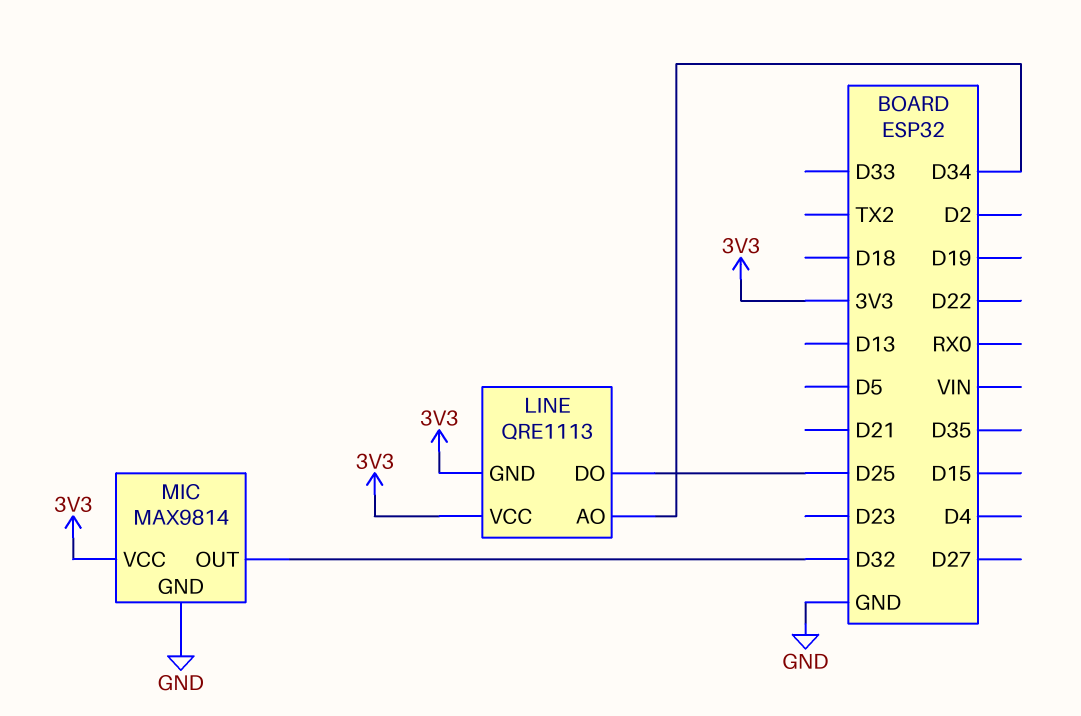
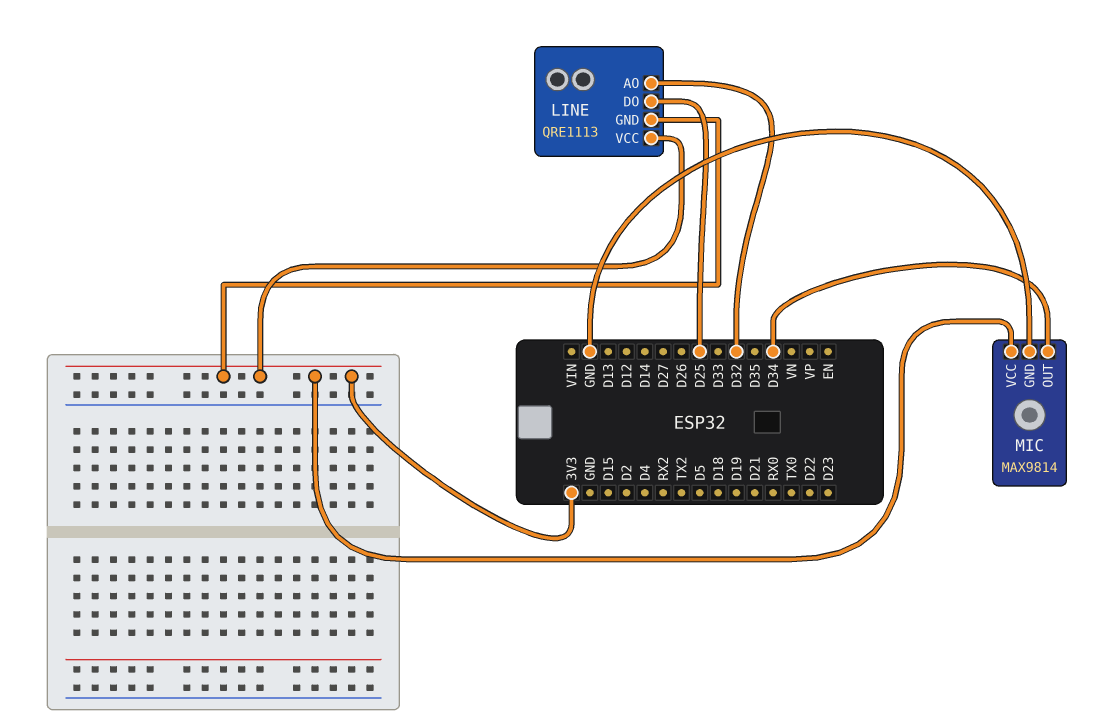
LINE pin AO: D34 -> D32
MIC pin OUT: D32 -> D34

